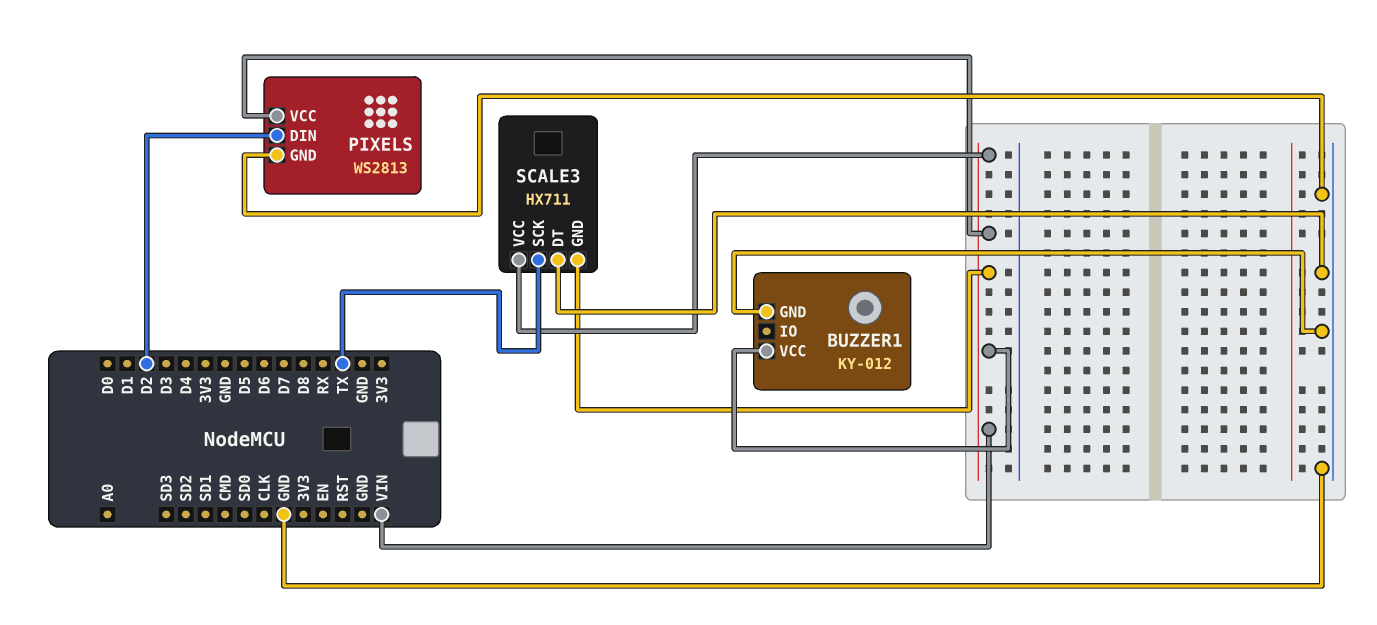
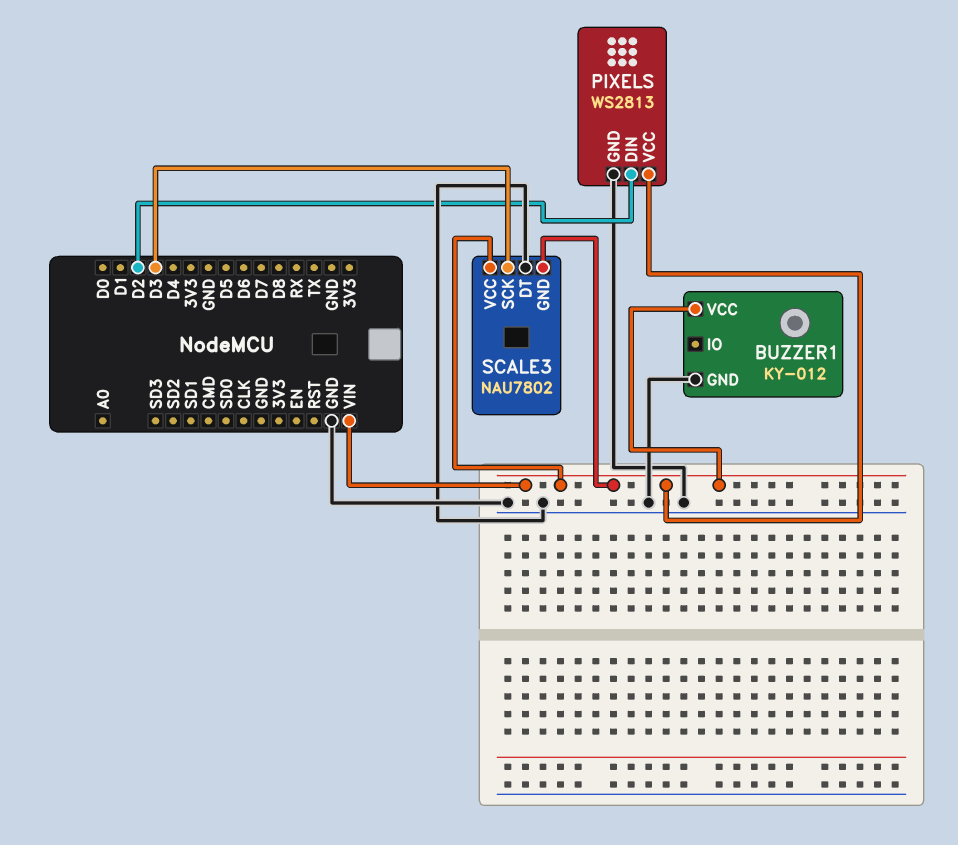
SCALE3: HX711 -> NAU7802
SCALE3 pin SCK: TX -> D3

